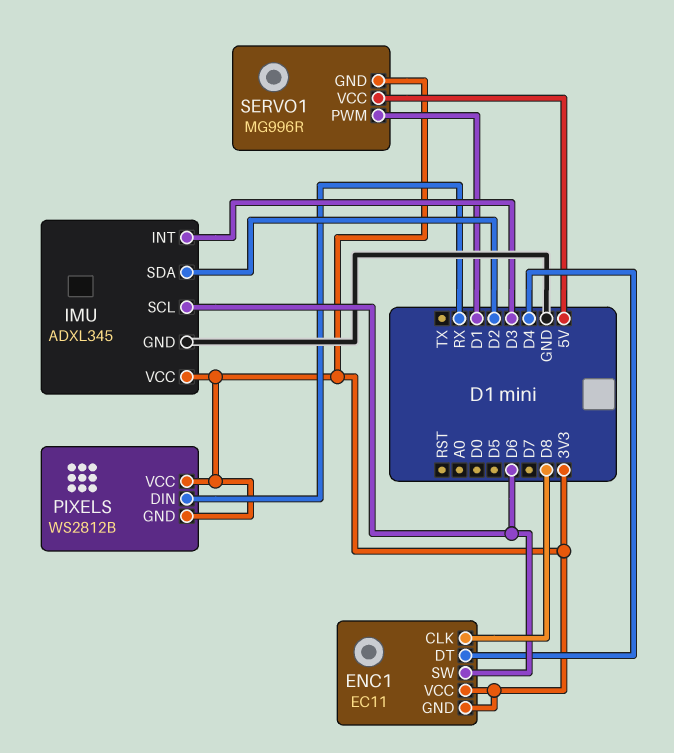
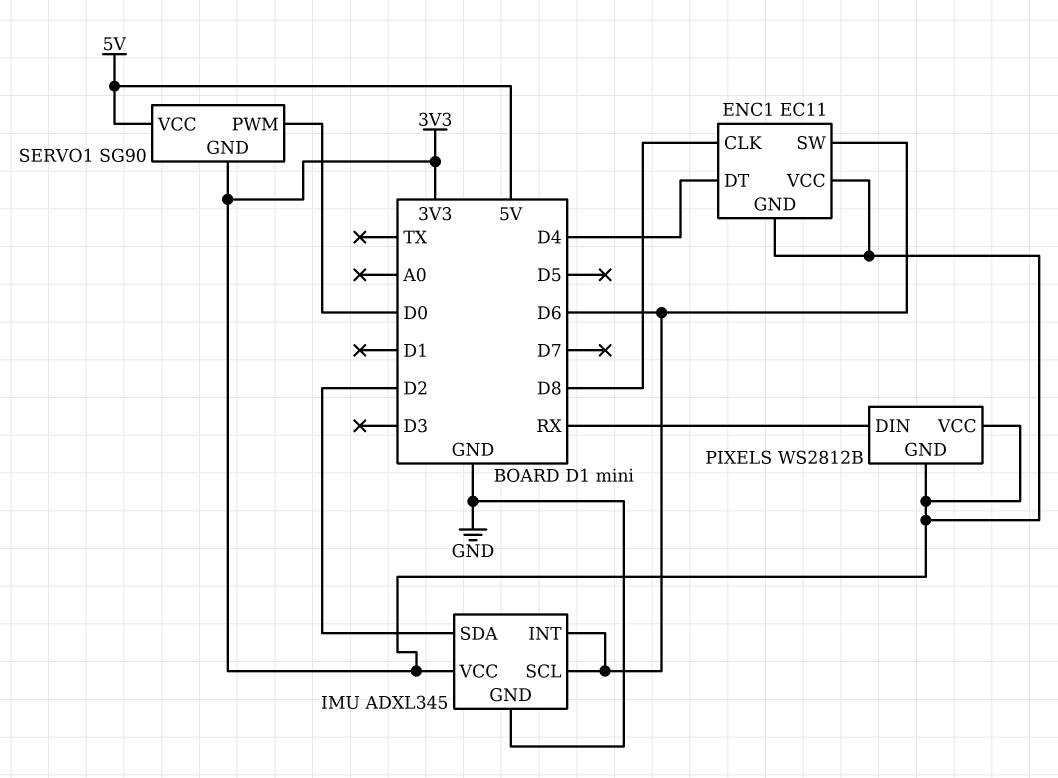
IMU pin INT: D3 -> D6
SERVO1: MG996R -> SG90
SERVO1 pin PWM: D1 -> D0

